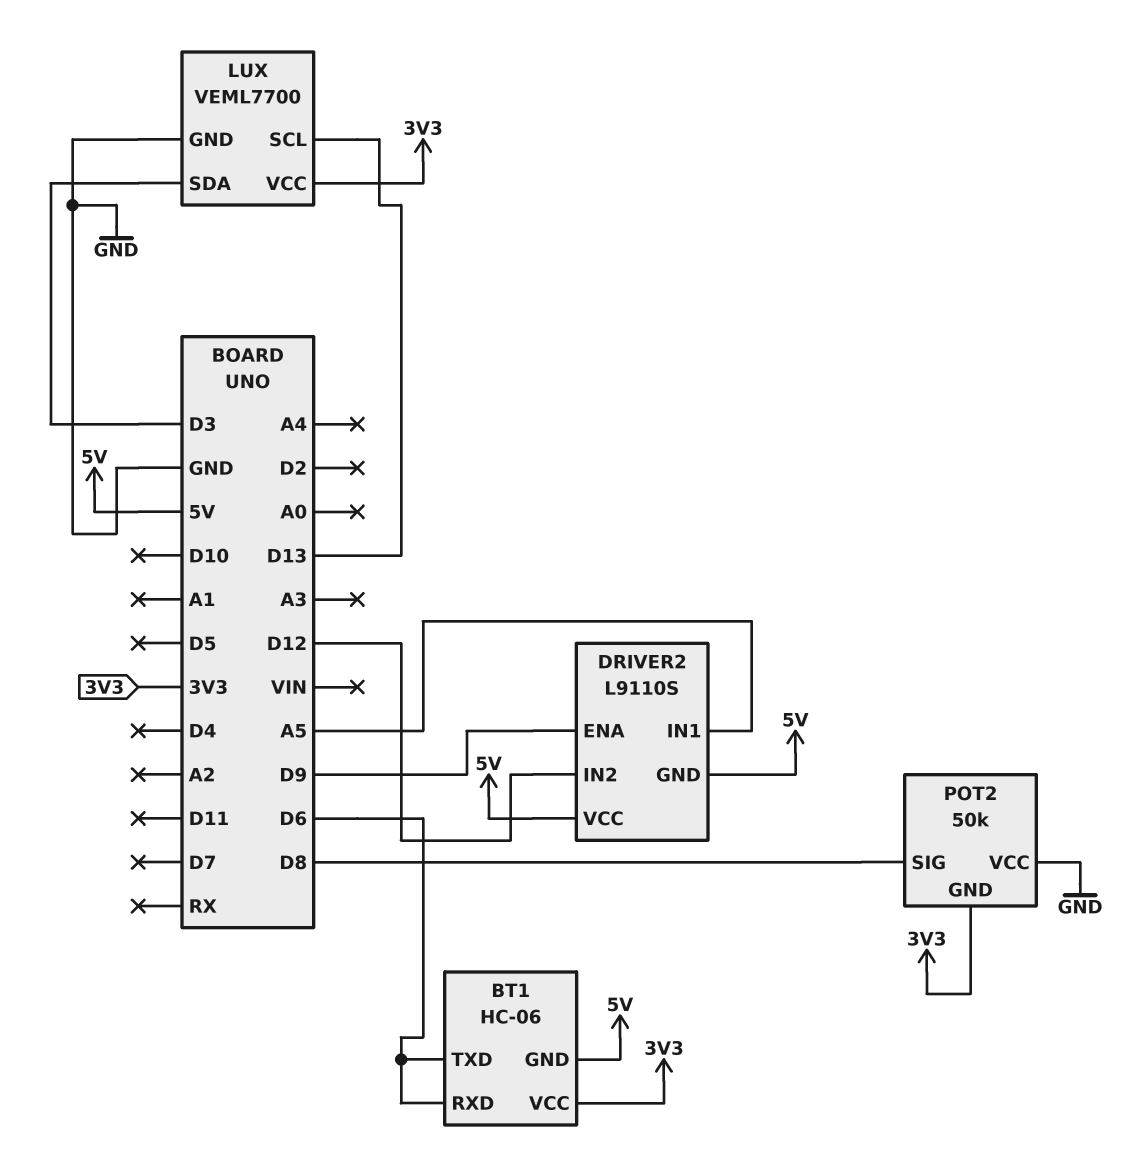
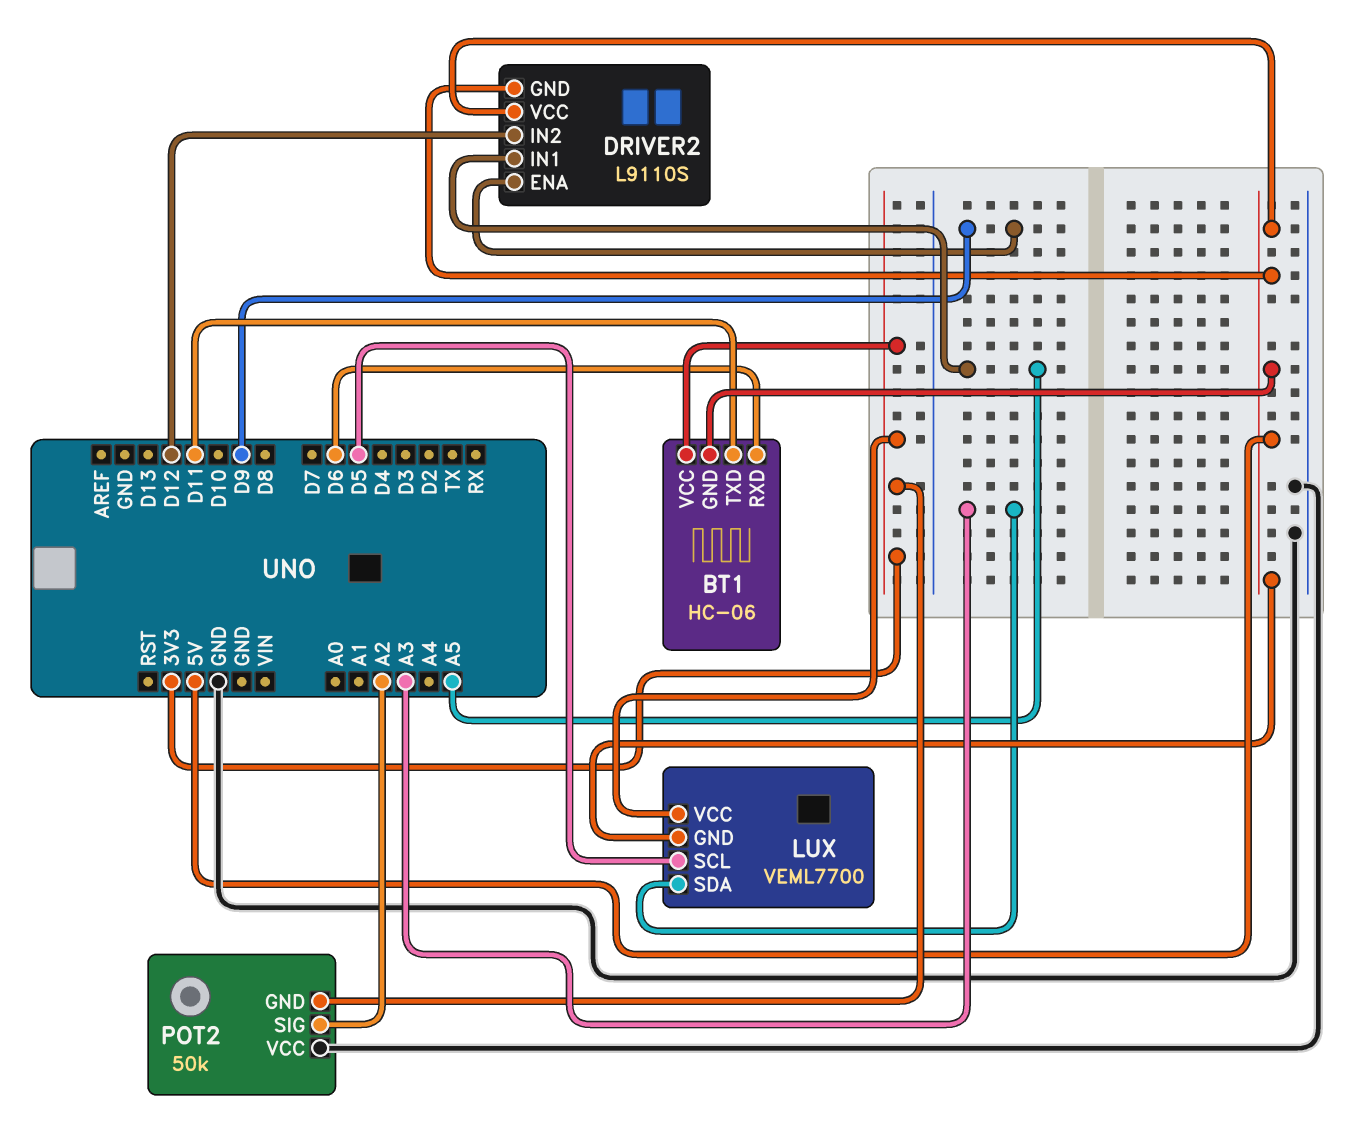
BT1 pin TXD: D6 -> D11
LUX pin GND: GND -> 5V
LUX pin SCL: D13 -> D5
LUX pin SDA: D3 -> A3
POT2 pin SIG: D8 -> A2

